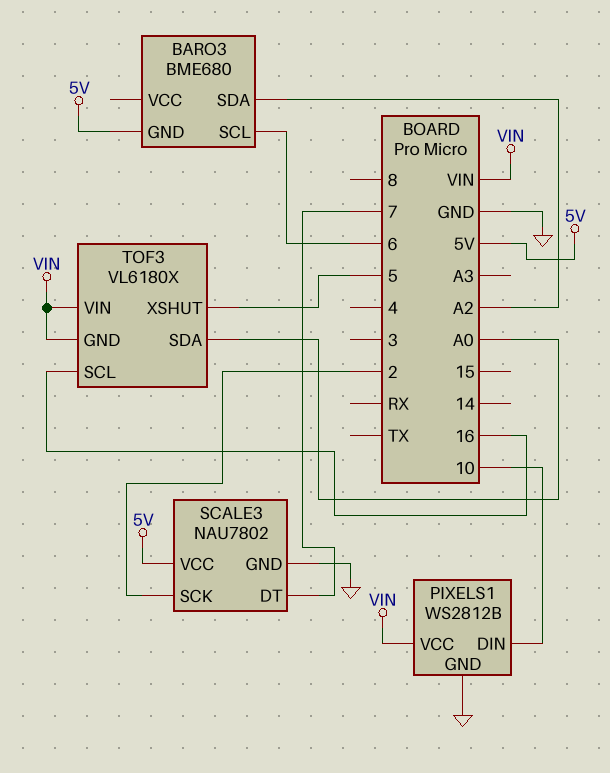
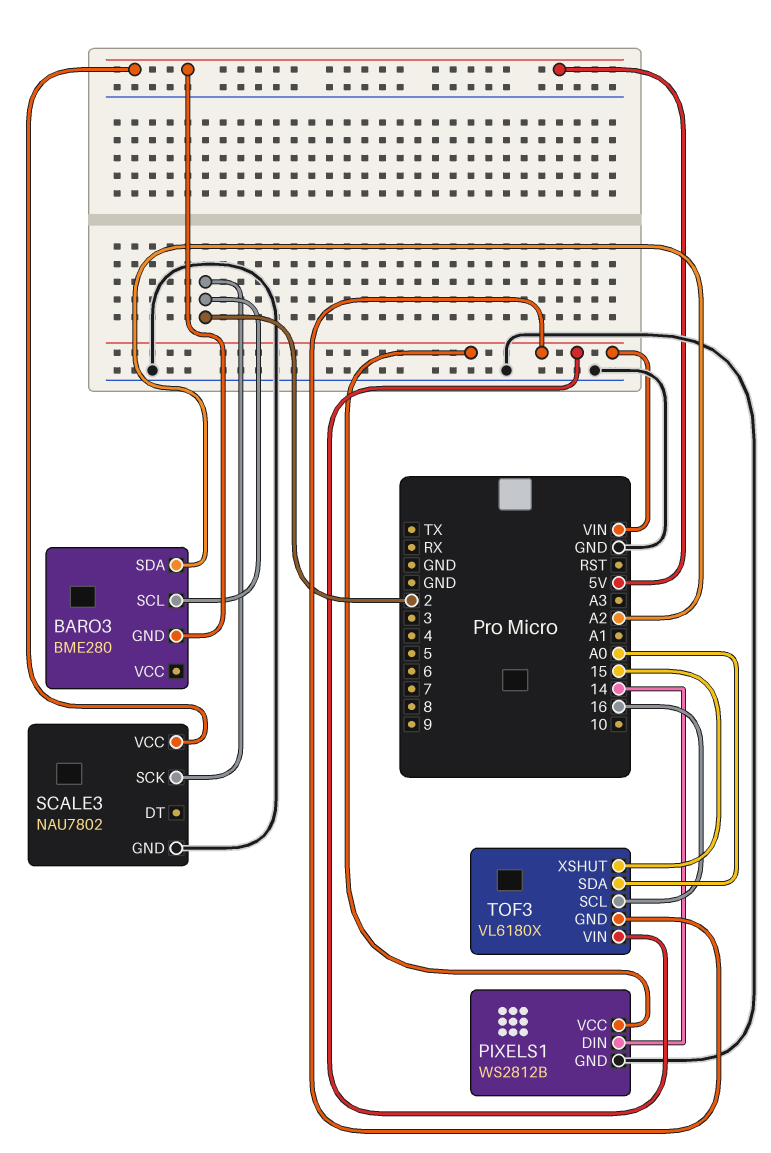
BARO3: BME680 -> BME280
BARO3 pin SCL: 6 -> 2
PIXELS1 pin DIN: 10 -> 14
SCALE3 pin DT: 7 -> none
TOF3 pin XSHUT: 5 -> 15

